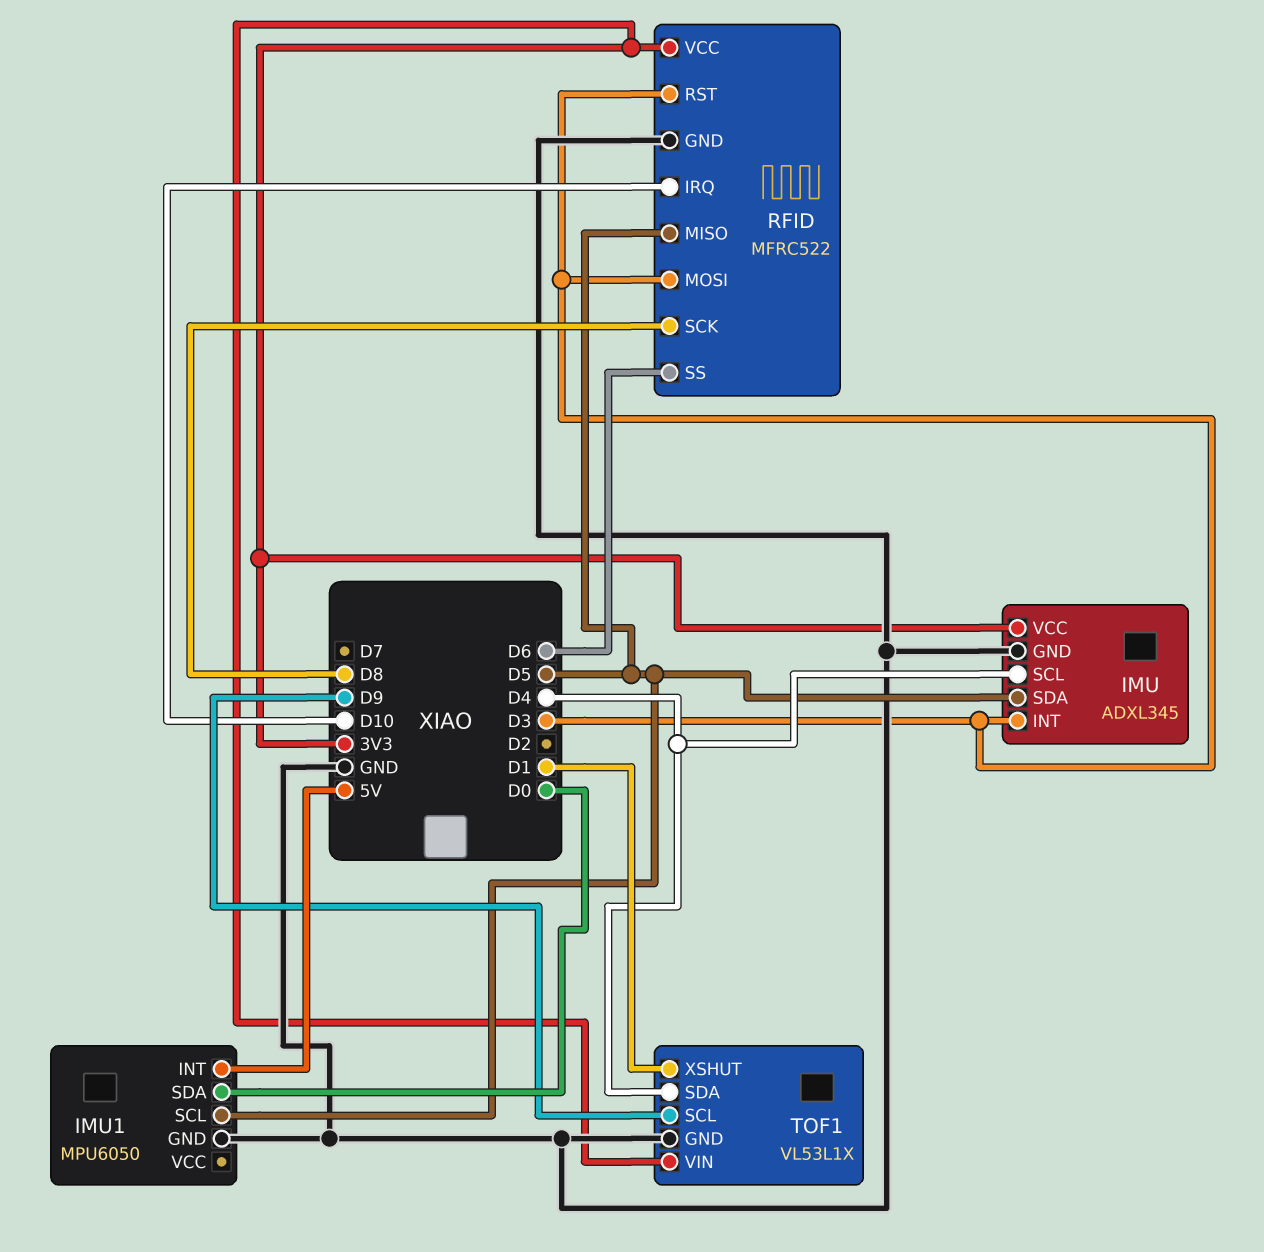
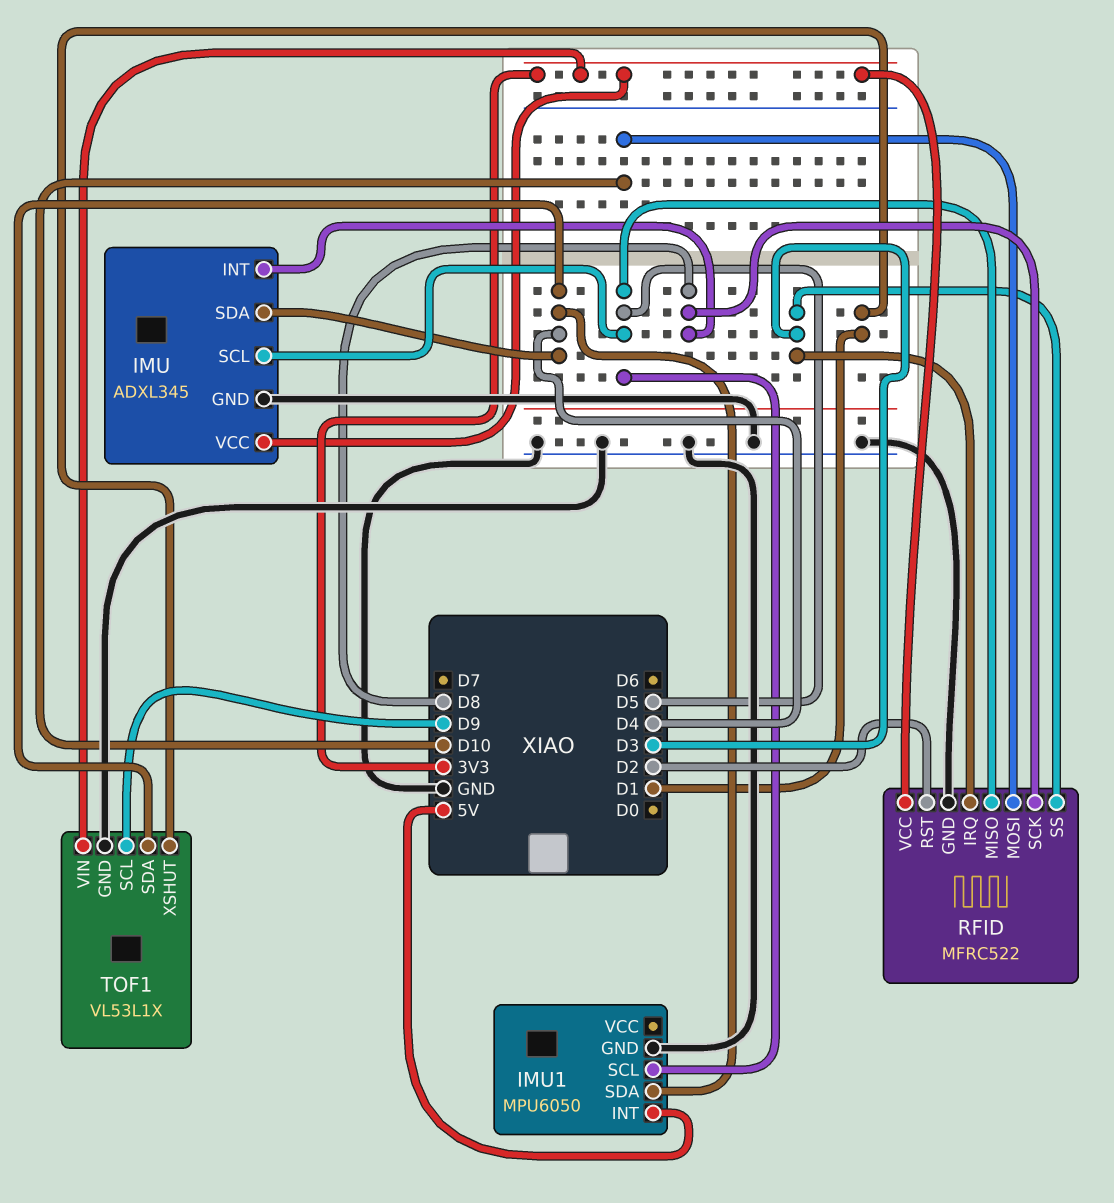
IMU pin INT: D3 -> D8
IMU pin SCL: D4 -> D5
IMU pin SDA: D5 -> D4
IMU1 pin SDA: D0 -> D4
RFID pin IRQ: D10 -> D3
RFID pin MOSI: D3 -> D10
RFID pin RST: D3 -> D2
RFID pin SS: D6 -> D3

